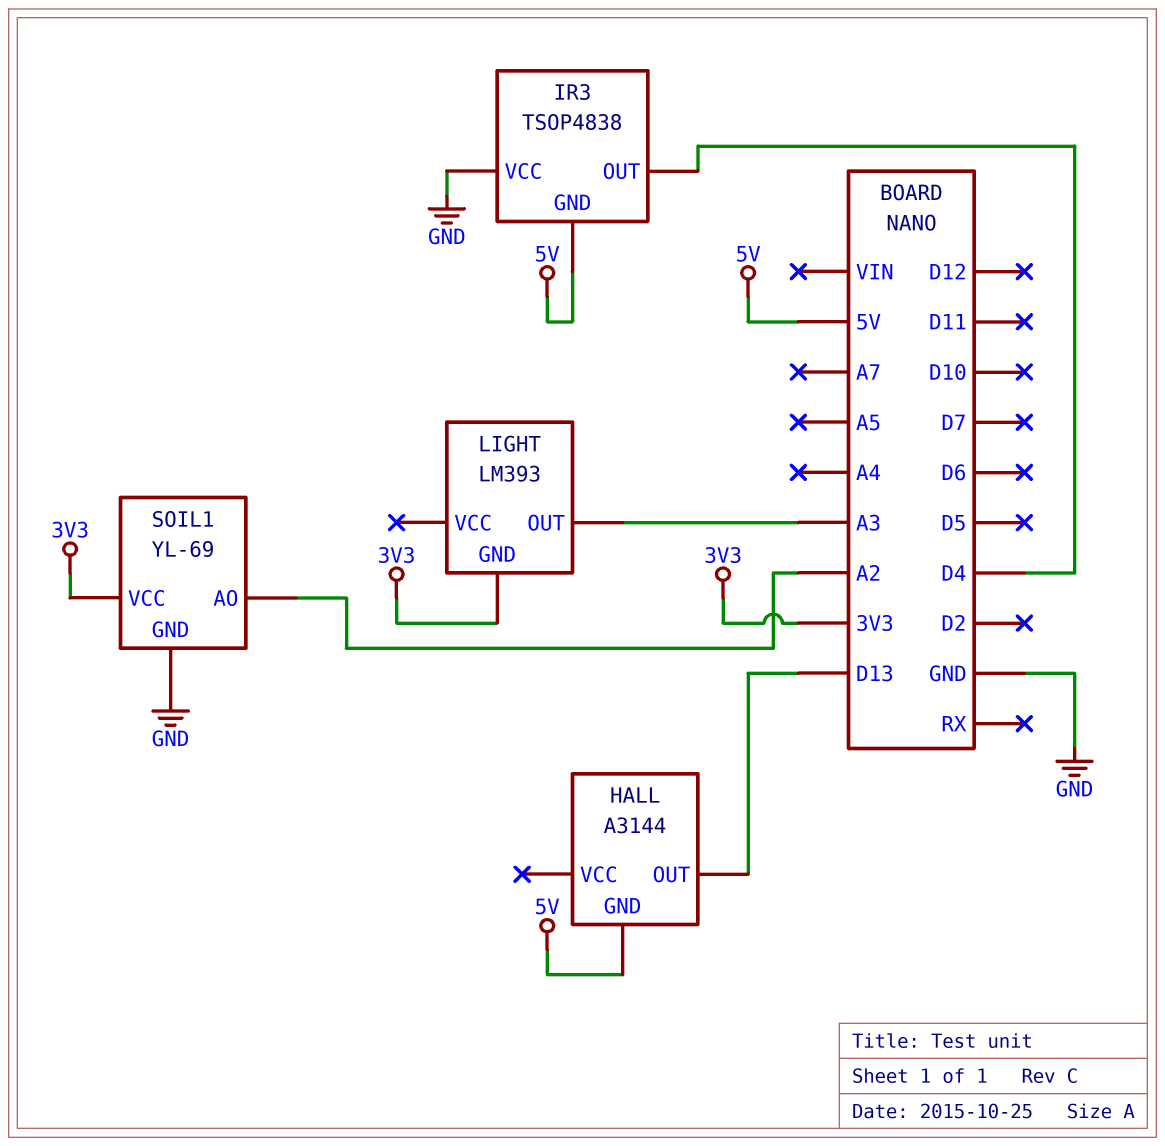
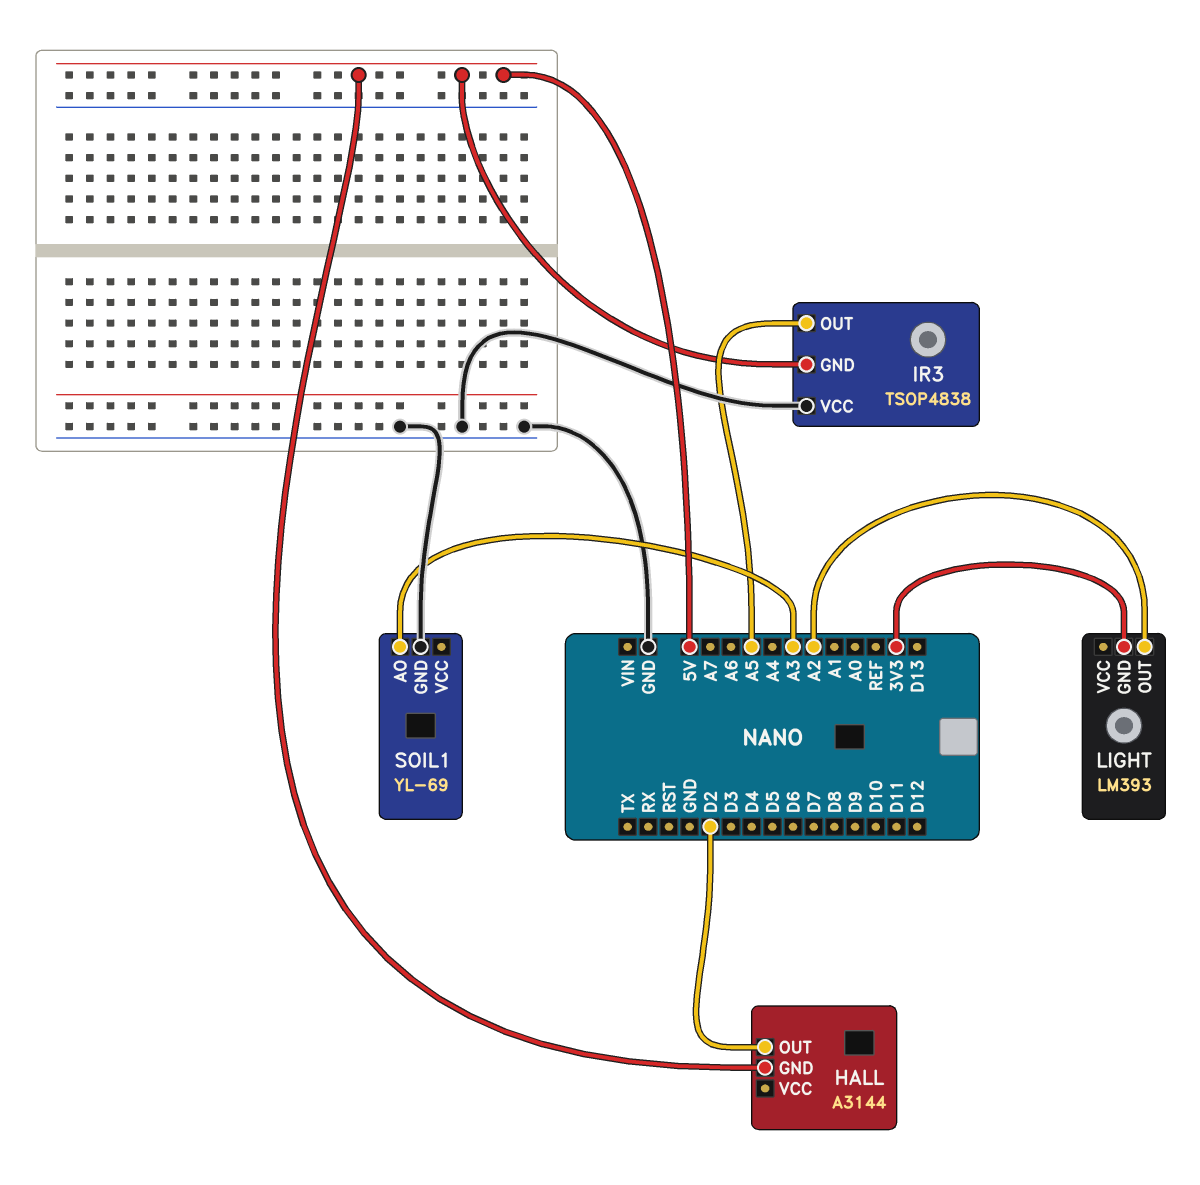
HALL pin OUT: D13 -> D2
IR3 pin OUT: D4 -> A5
LIGHT pin OUT: A3 -> A2
SOIL1 pin AO: A2 -> A3
SOIL1 pin VCC: 3V3 -> none

